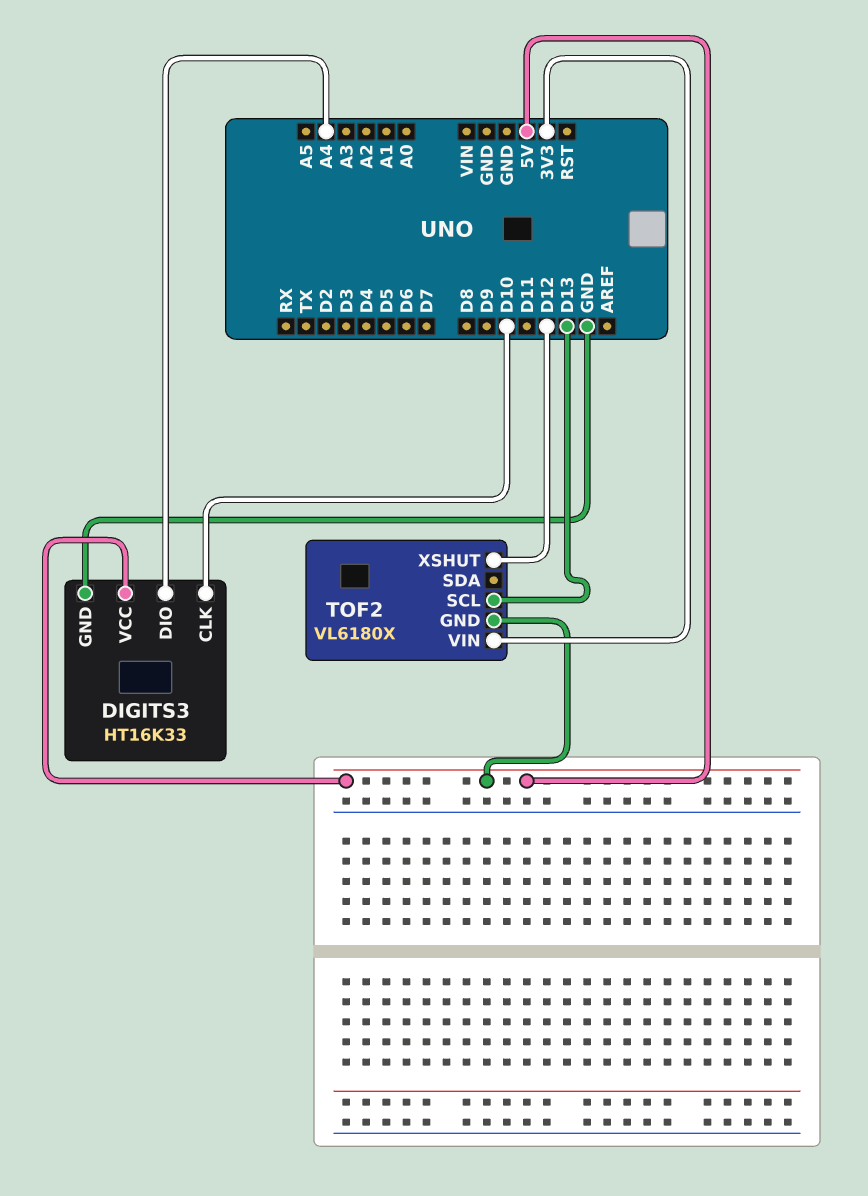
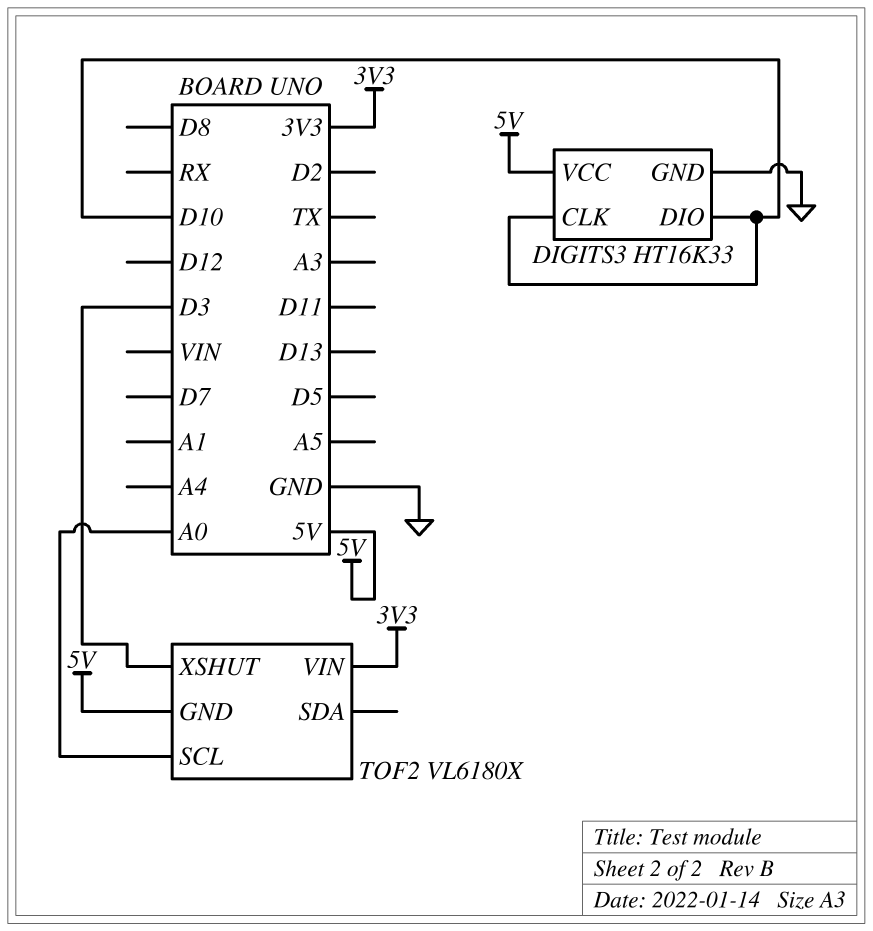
DIGITS3 pin DIO: A4 -> D10
TOF2 pin SCL: D13 -> A0
TOF2 pin XSHUT: D12 -> D3

